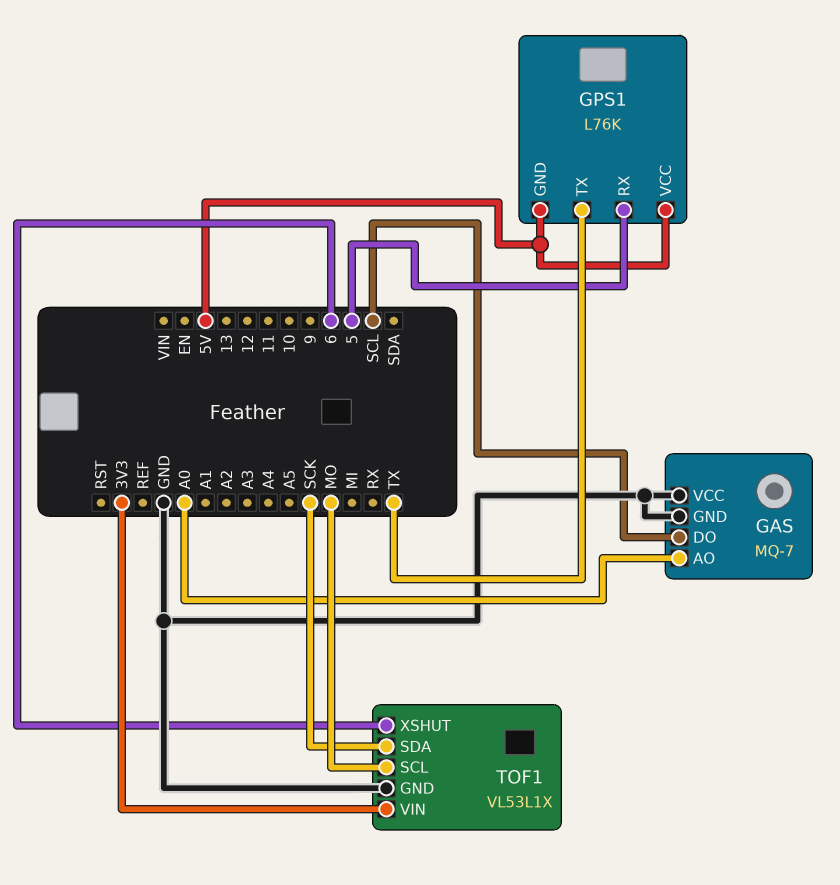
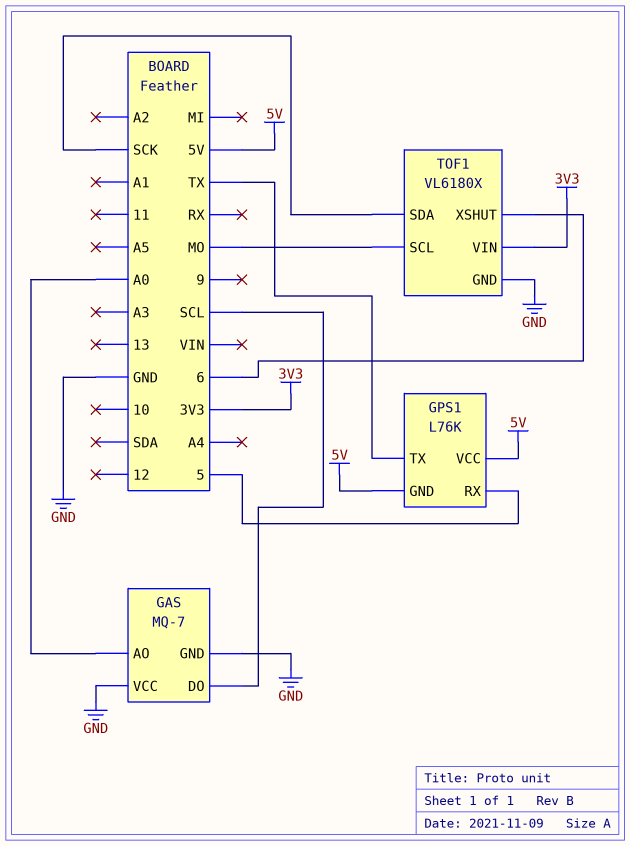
TOF1: VL53L1X -> VL6180X

